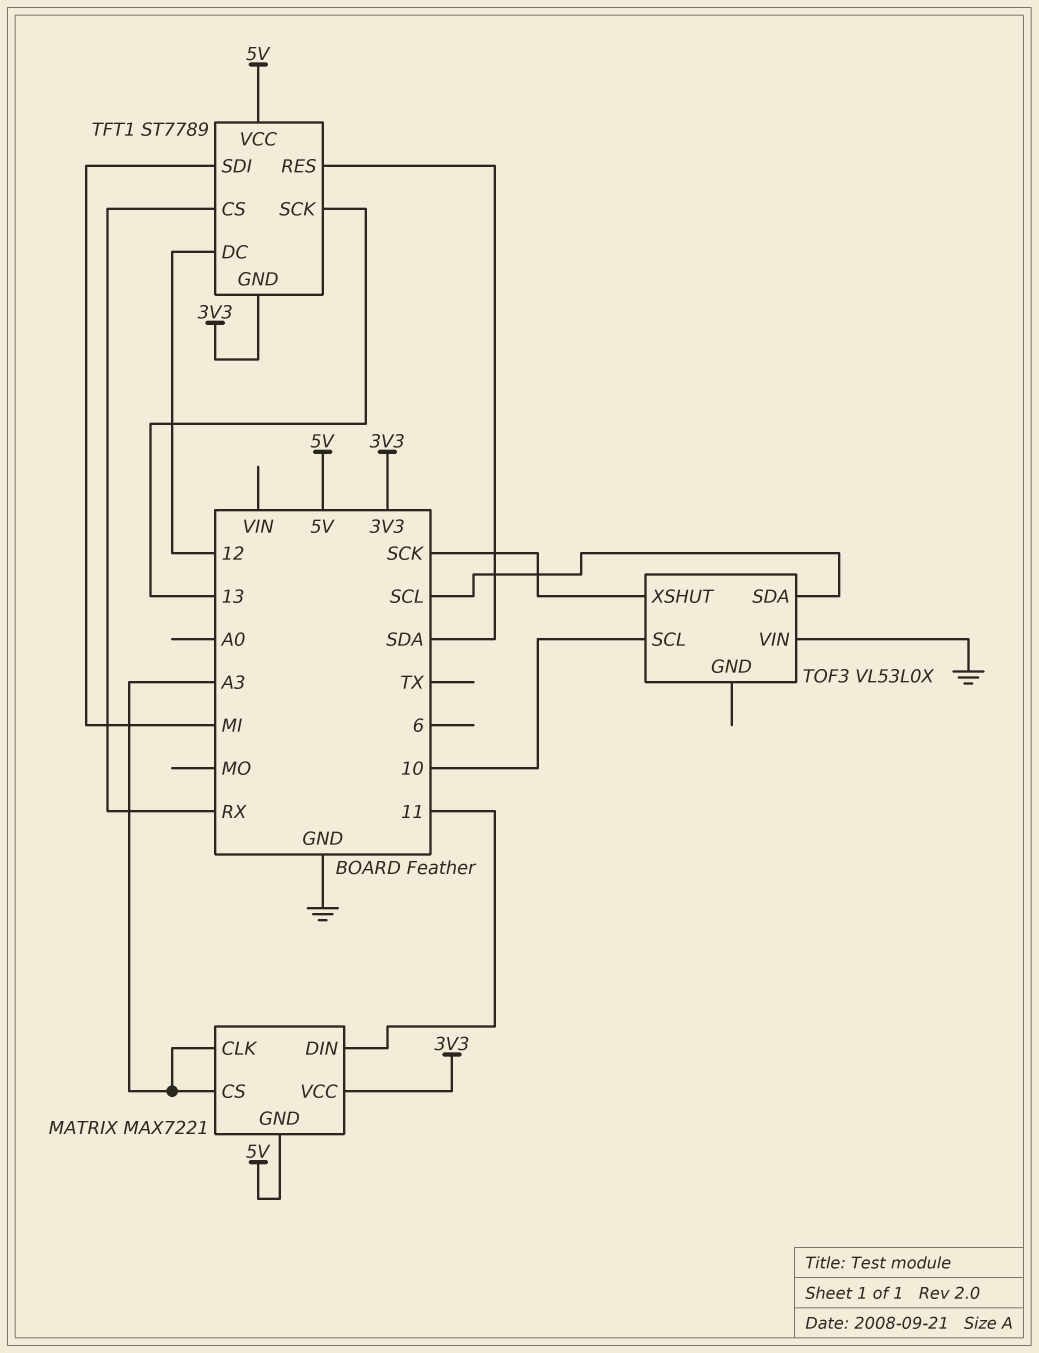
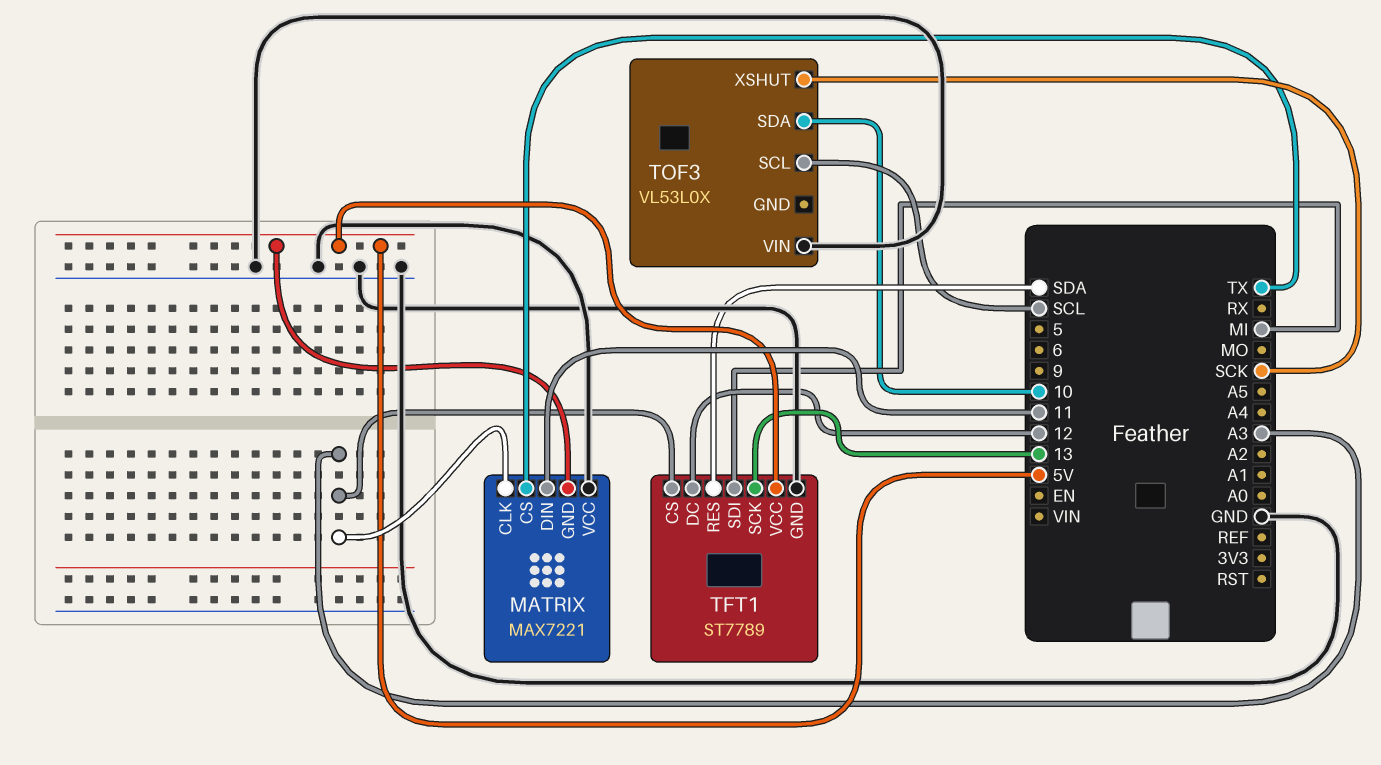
MATRIX pin CS: A3 -> TX
MATRIX pin VCC: 3V3 -> GND
TFT1 pin CS: RX -> A3
TFT1 pin GND: 3V3 -> GND
TOF3 pin SCL: 10 -> SCL
TOF3 pin SDA: SCL -> 10

